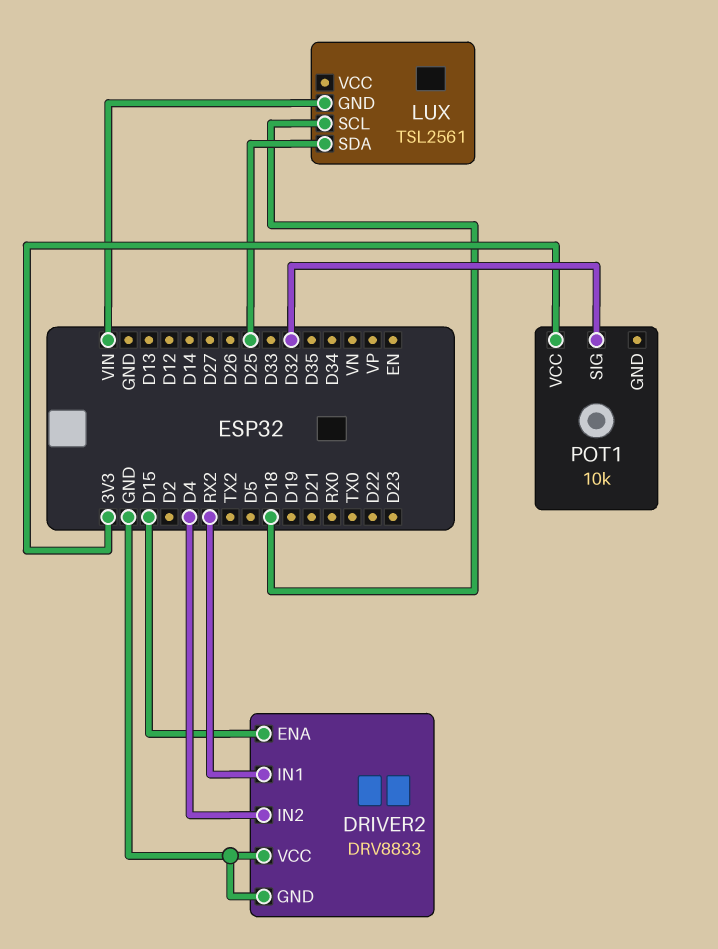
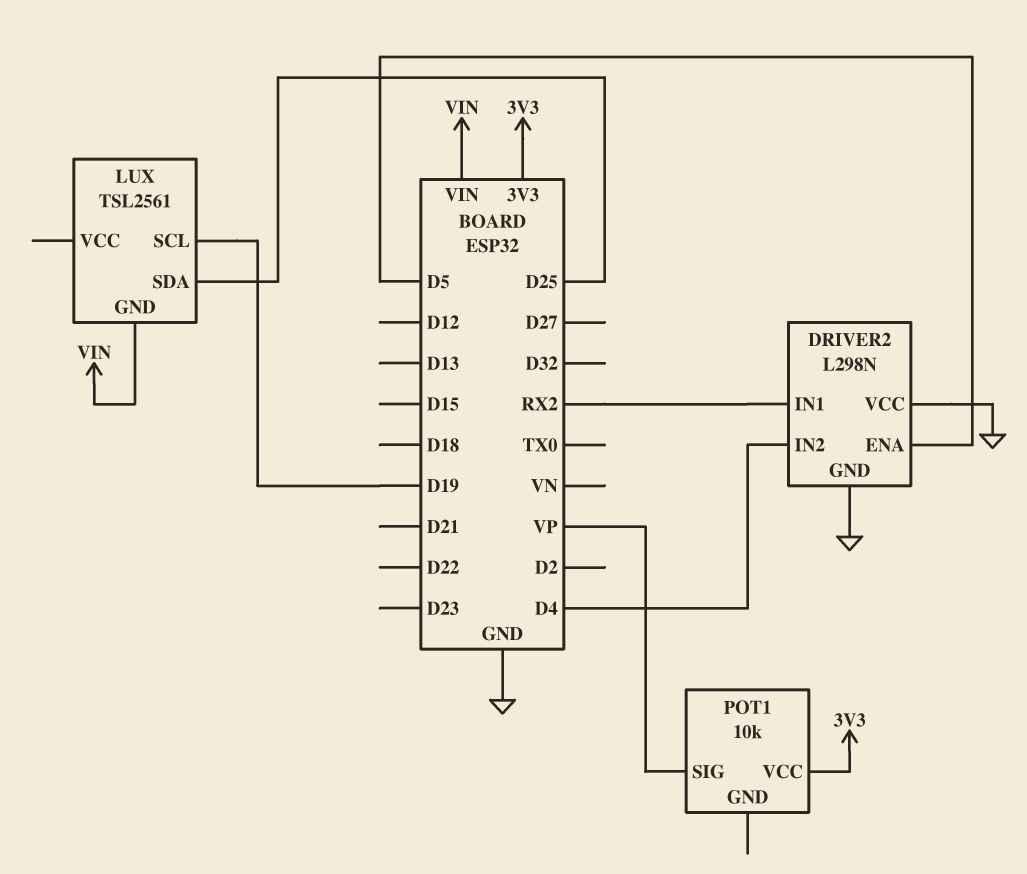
DRIVER2: DRV8833 -> L298N
DRIVER2 pin ENA: D15 -> D5
LUX pin SCL: D18 -> D19
POT1 pin SIG: D32 -> VP

